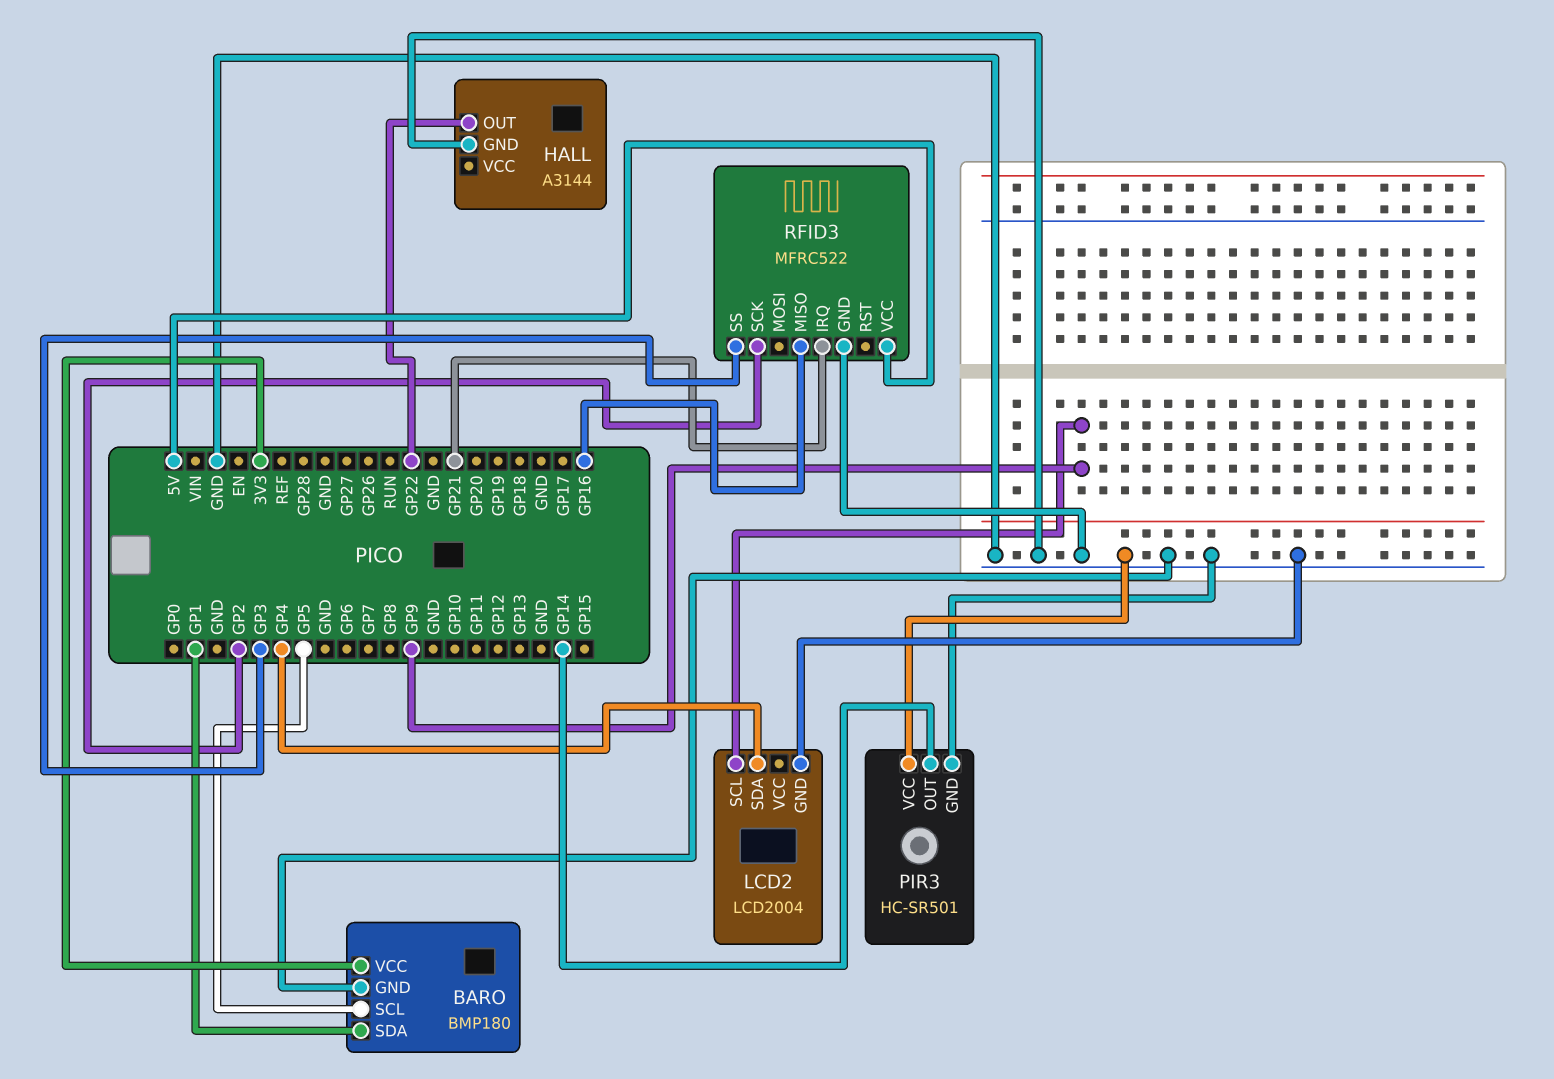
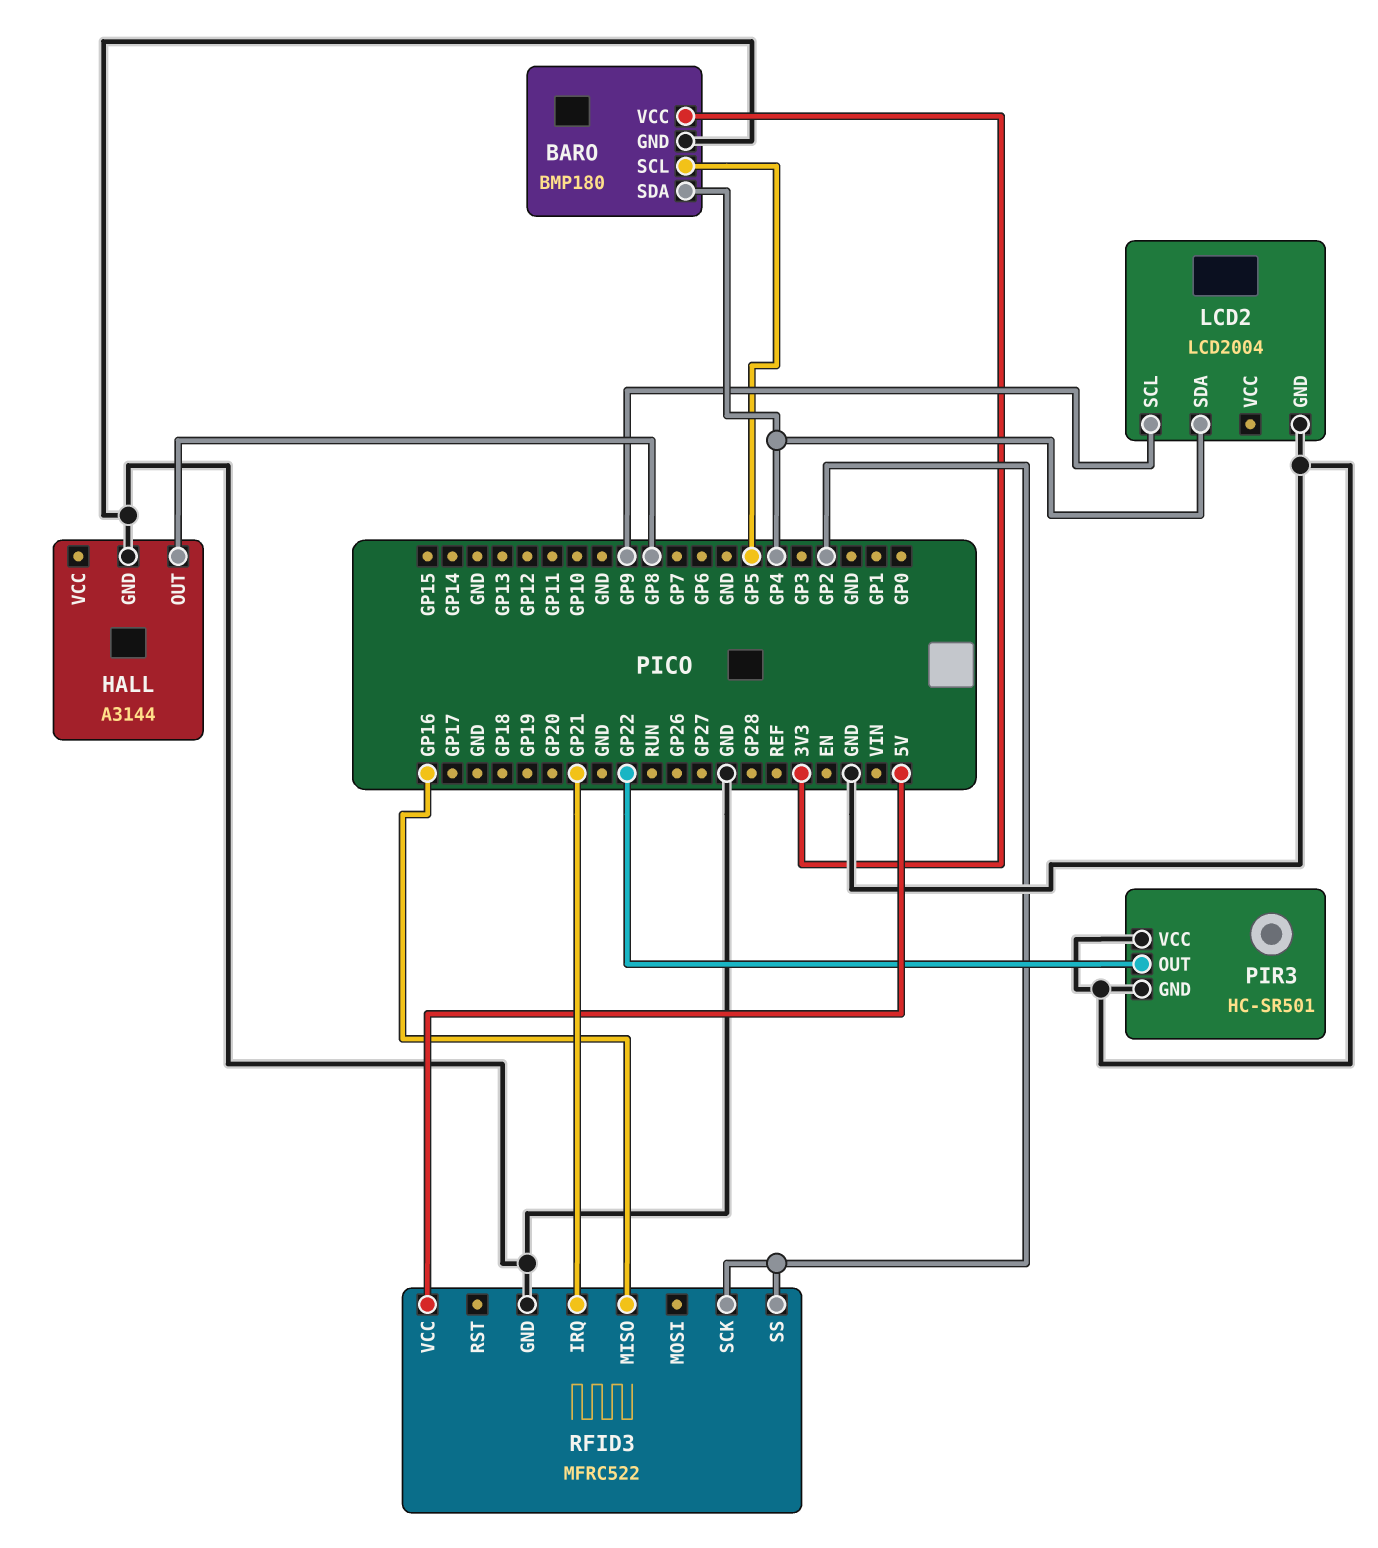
BARO pin SDA: GP1 -> GP4
HALL pin OUT: GP22 -> GP8
PIR3 pin OUT: GP14 -> GP22
RFID3 pin SS: GP3 -> GP2

